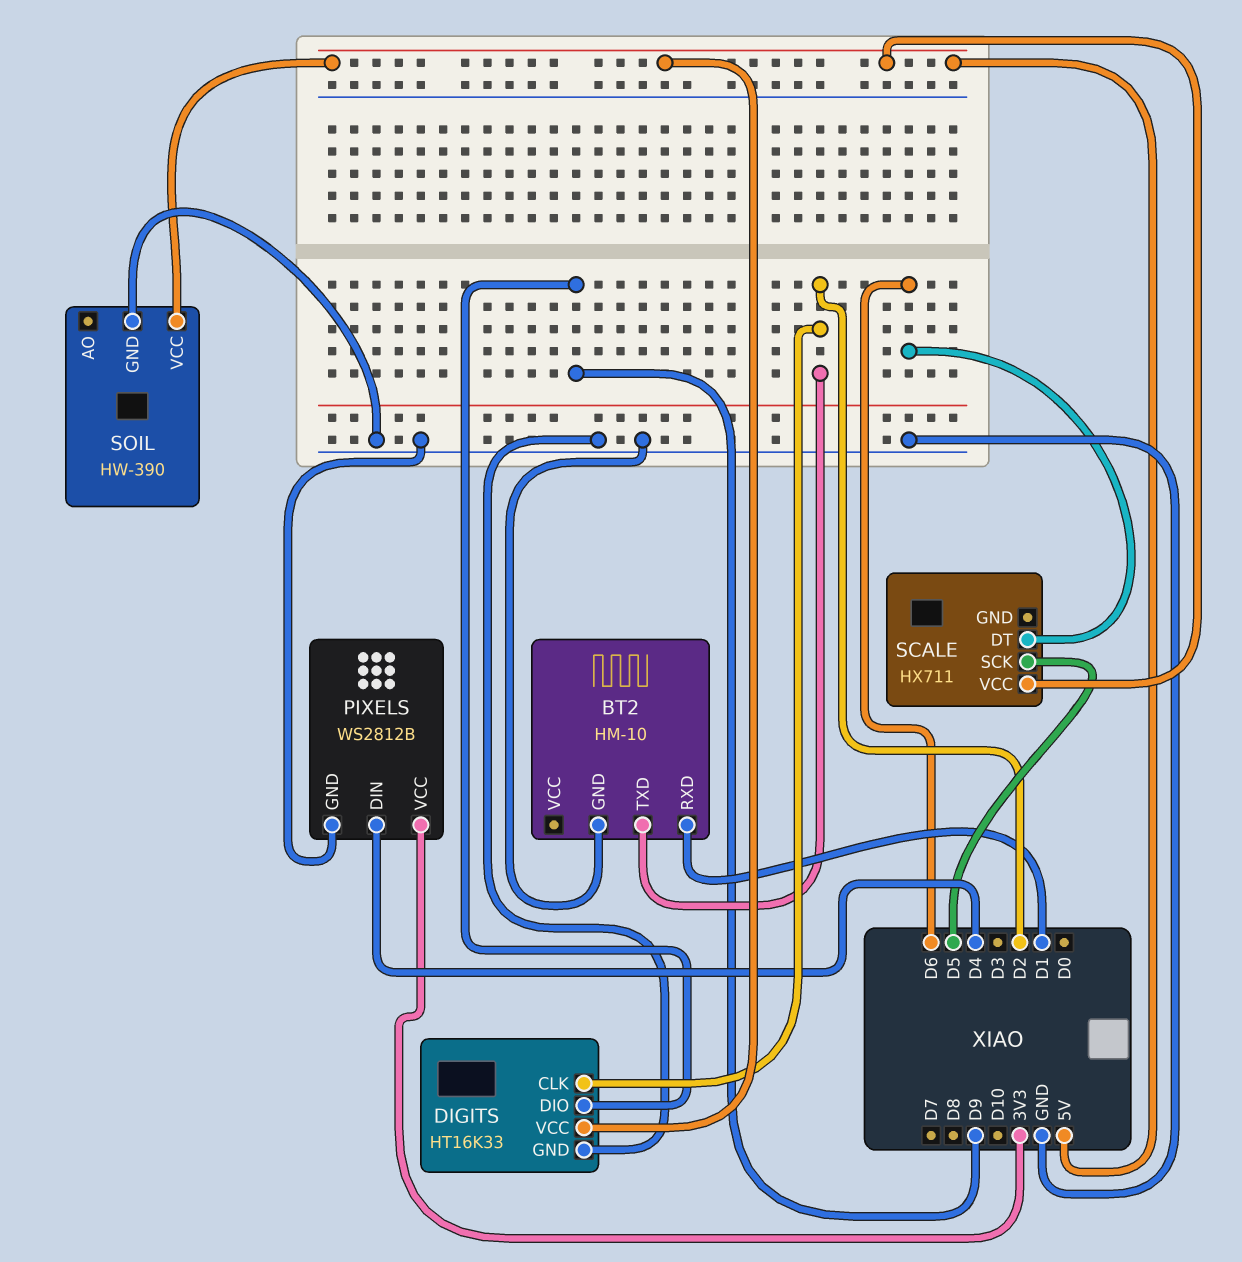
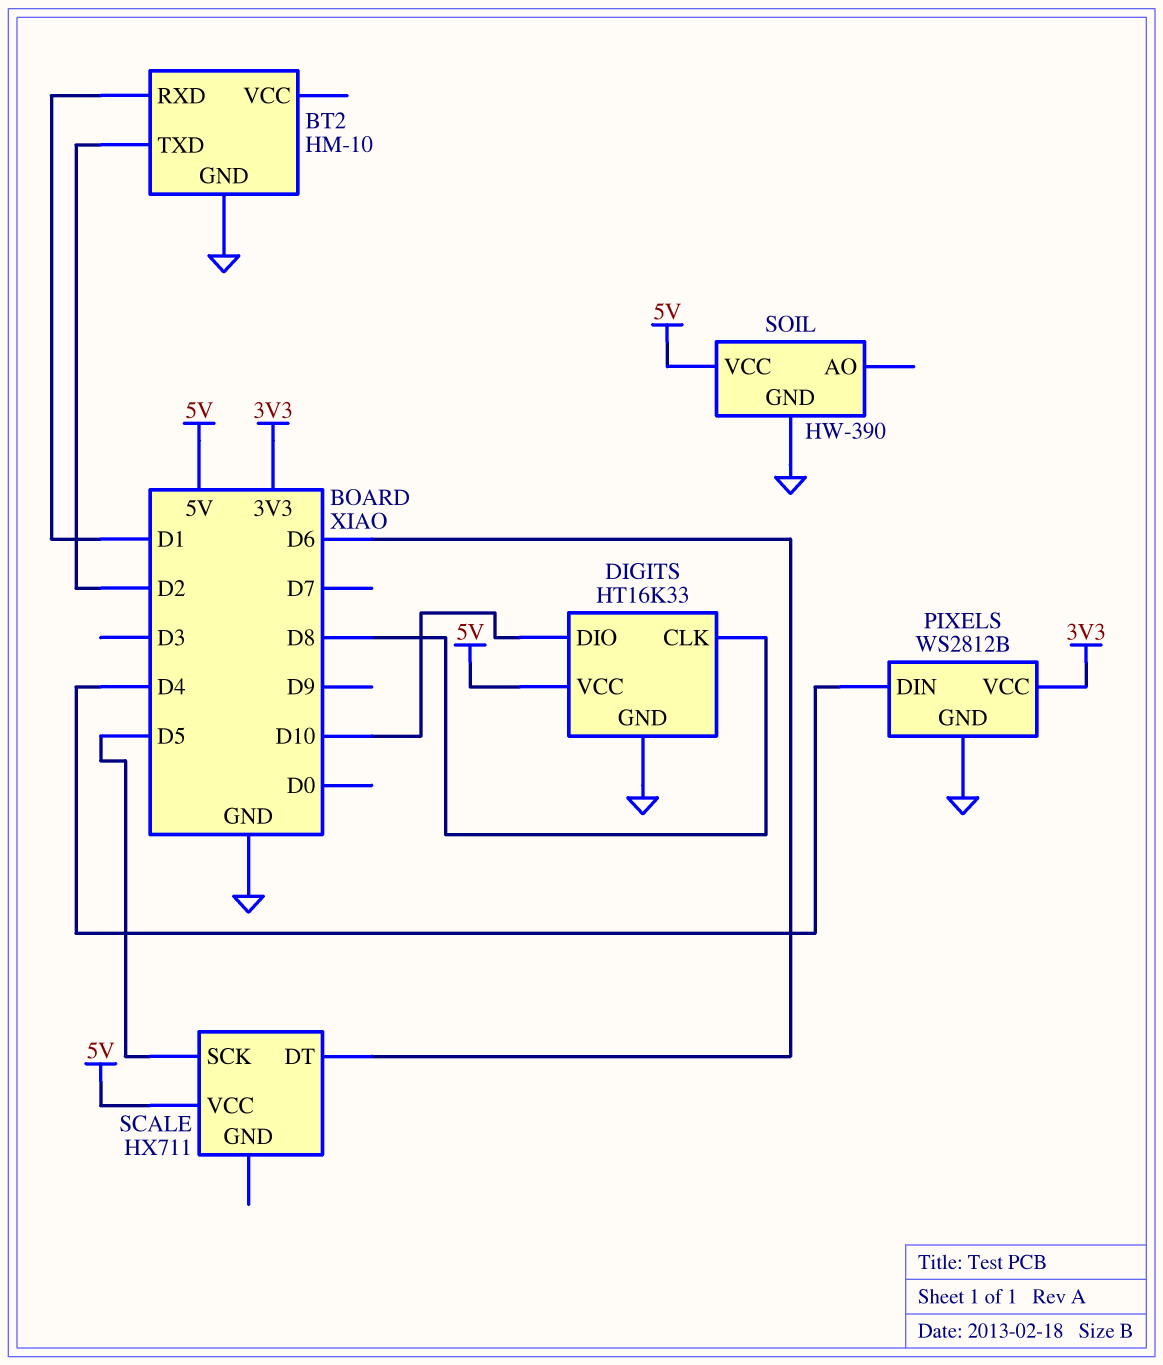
DIGITS pin CLK: D2 -> D8
DIGITS pin DIO: D9 -> D10

